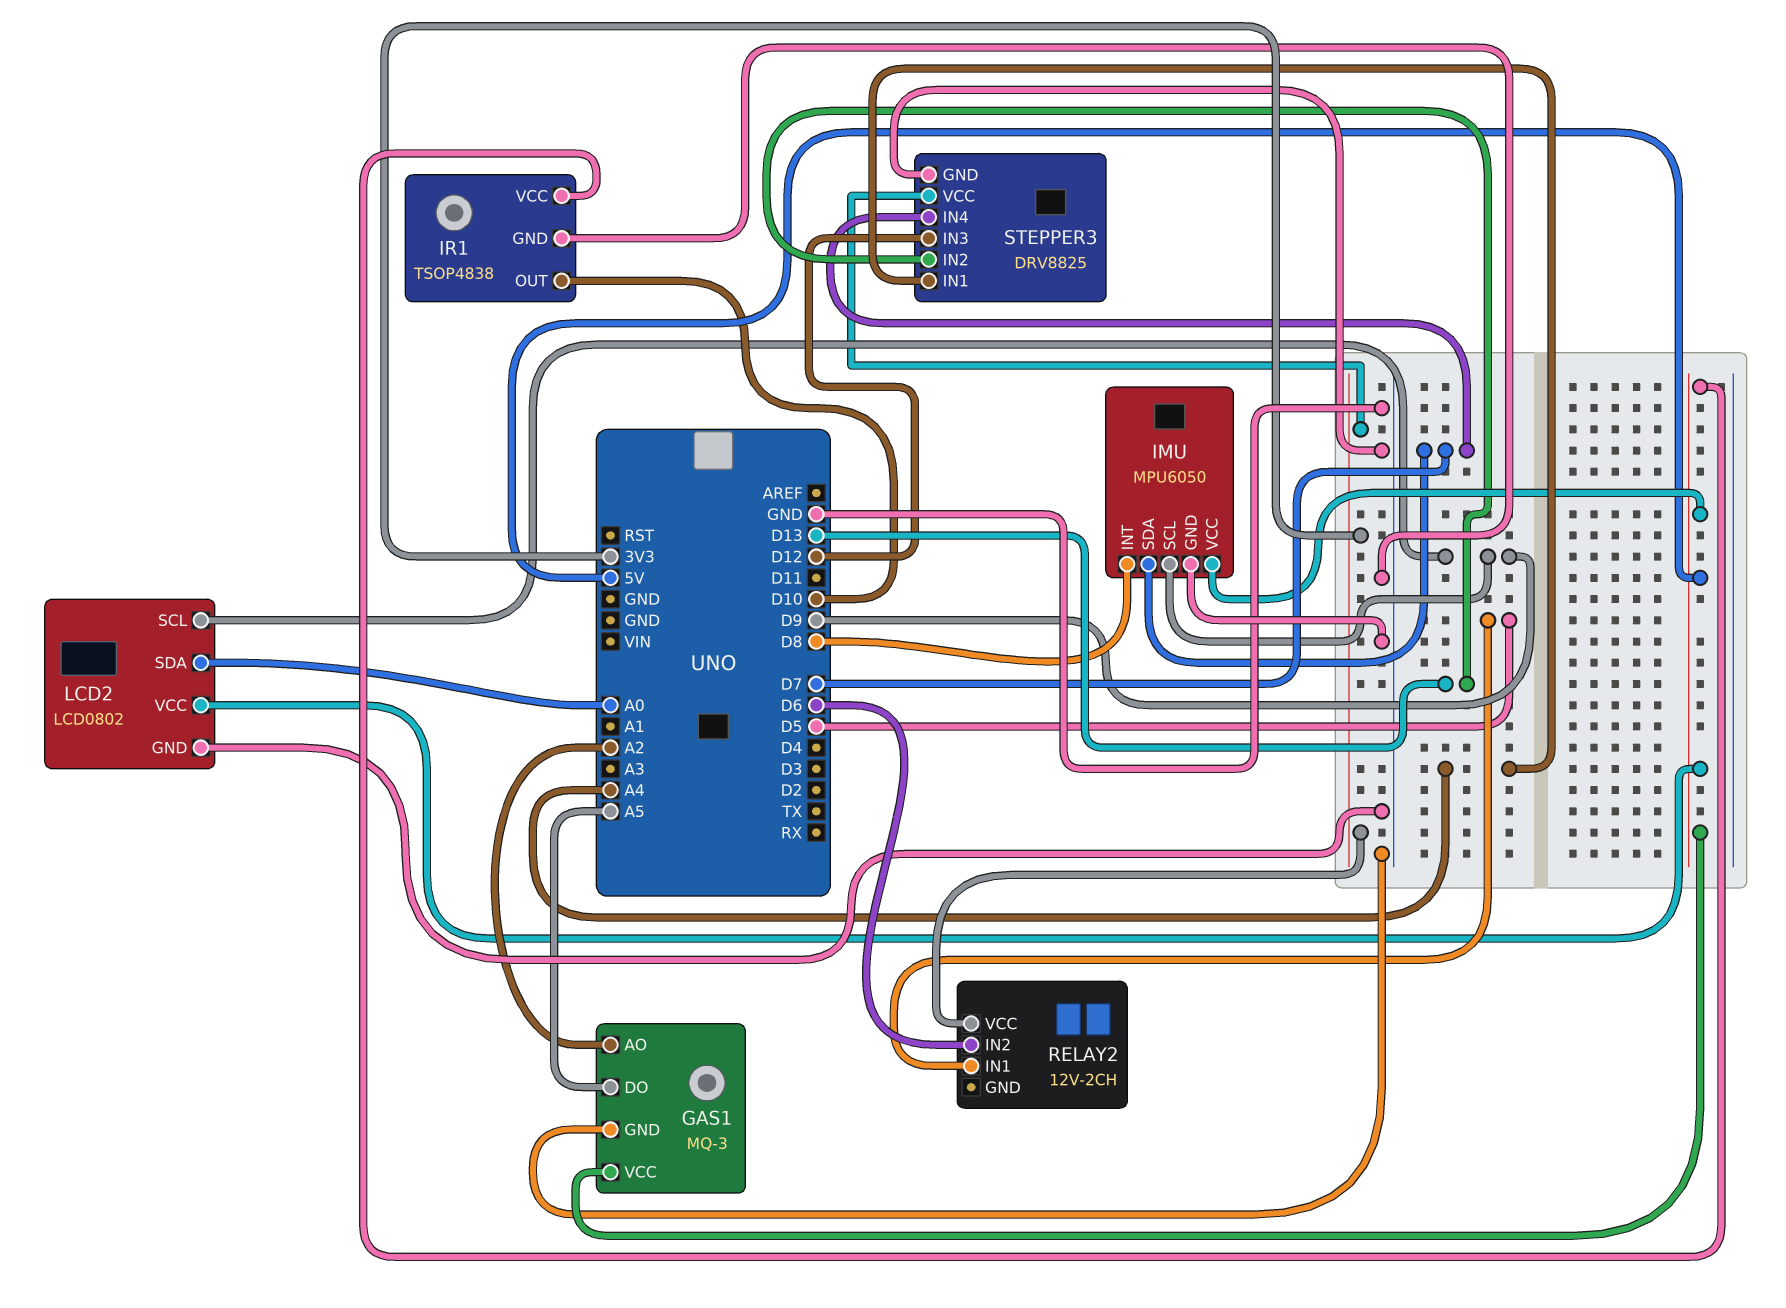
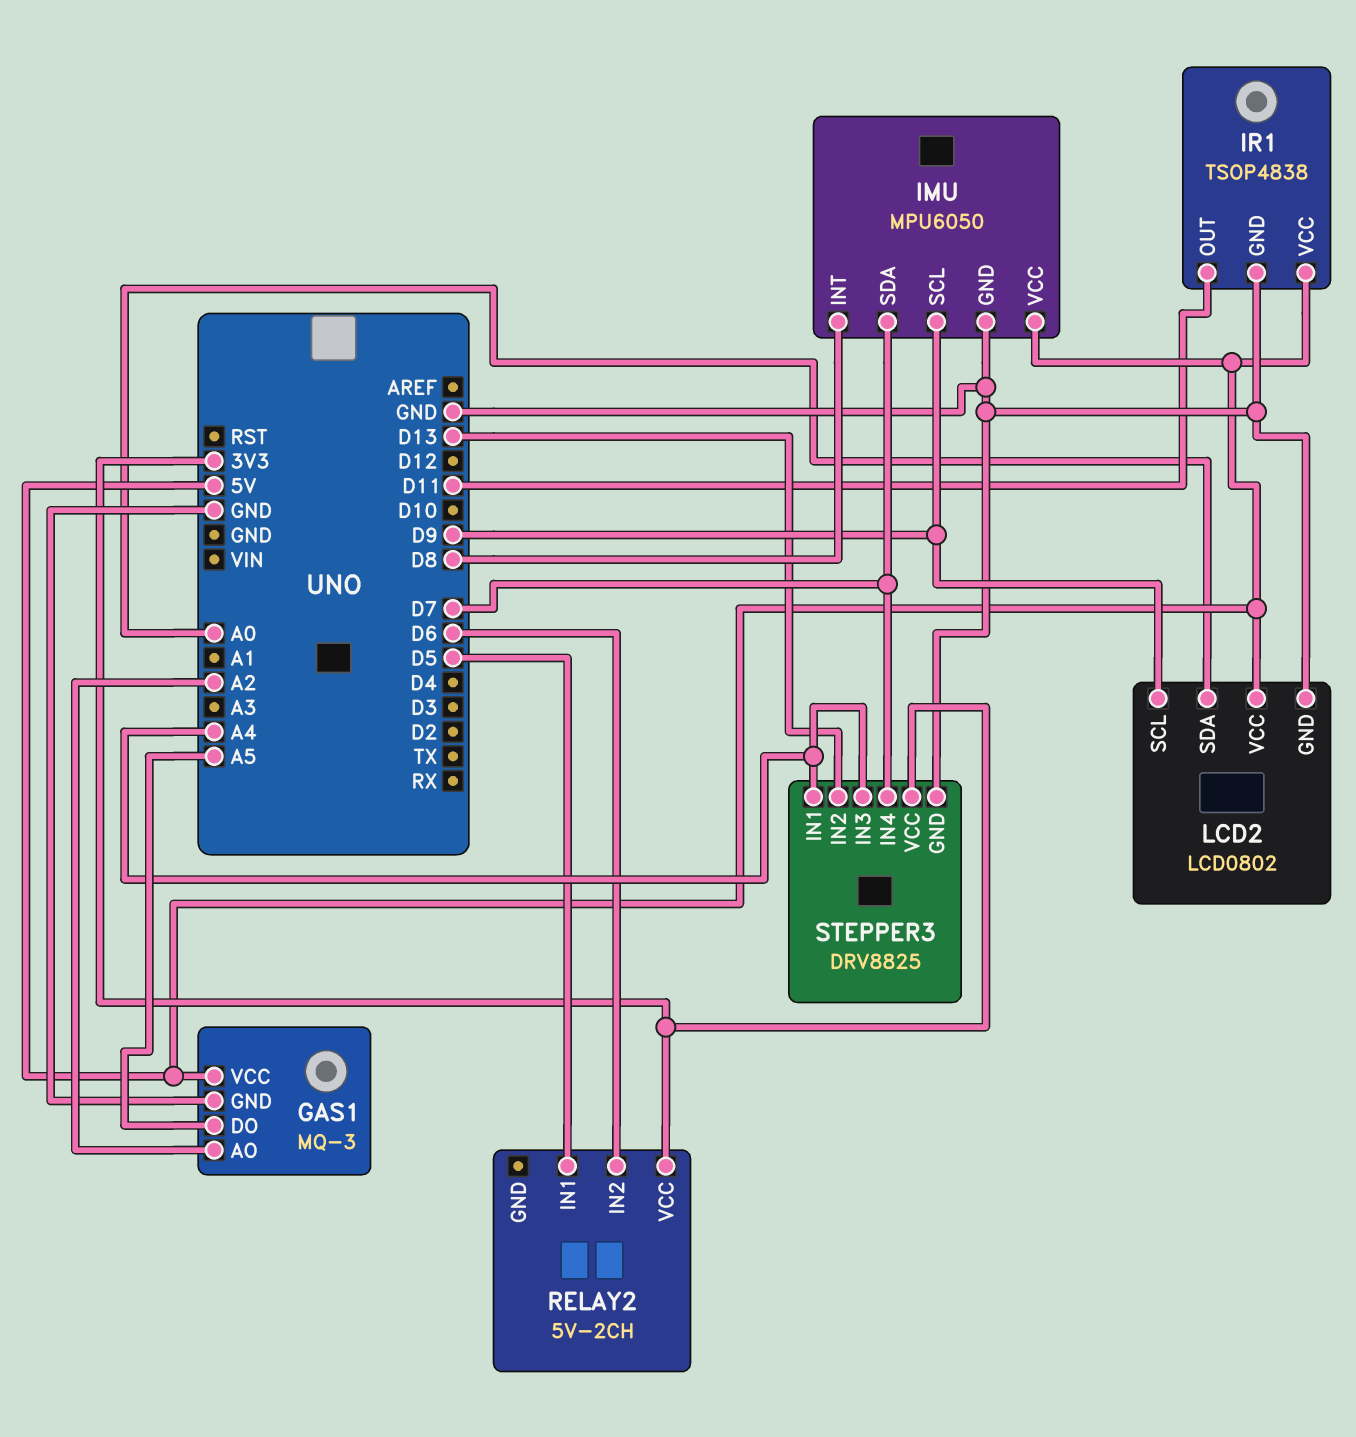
IR1 pin OUT: D10 -> D11
RELAY2: 12V-2CH -> 5V-2CH
STEPPER3 pin IN3: D12 -> A4

